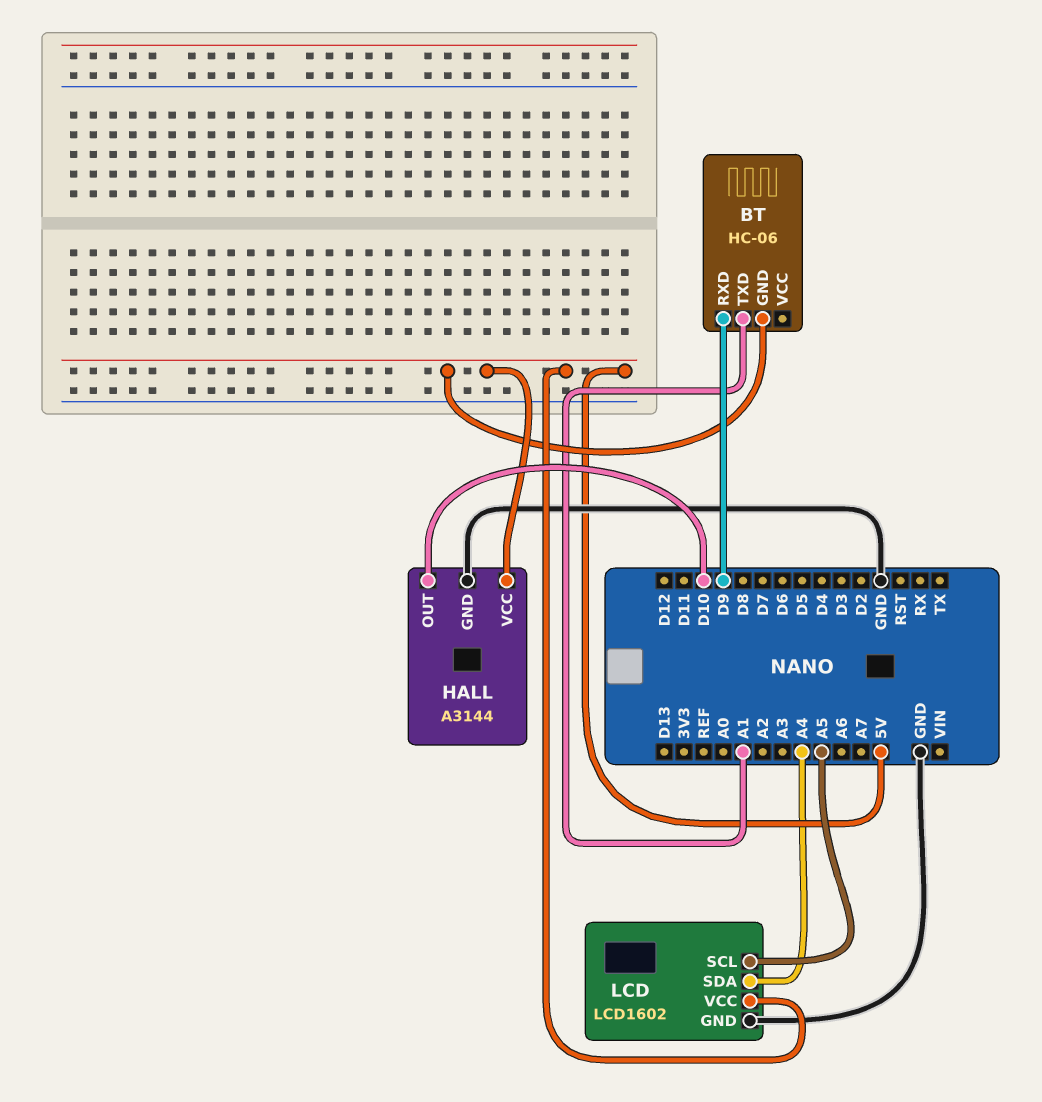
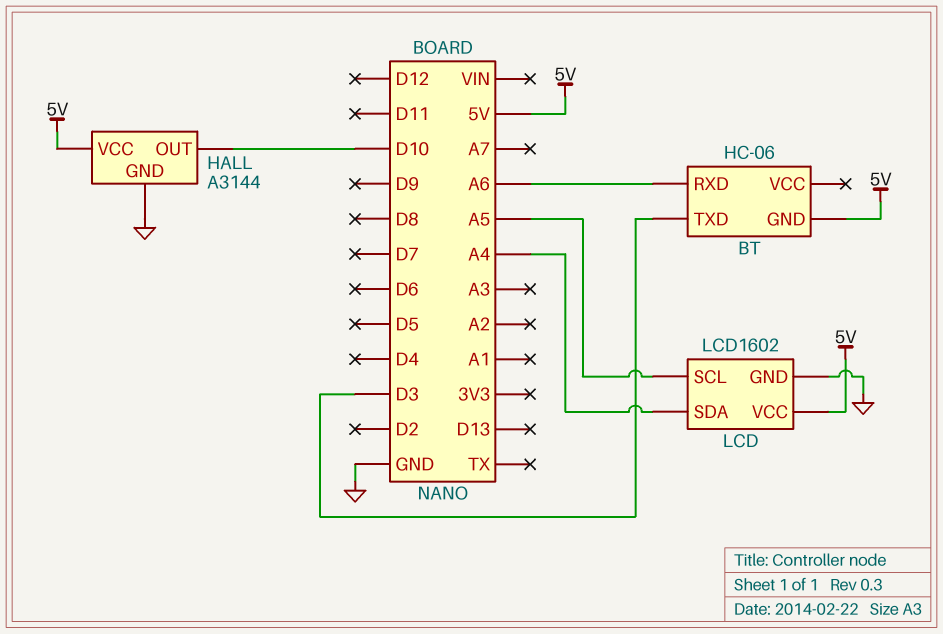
BT pin RXD: D9 -> A6
BT pin TXD: A1 -> D3

